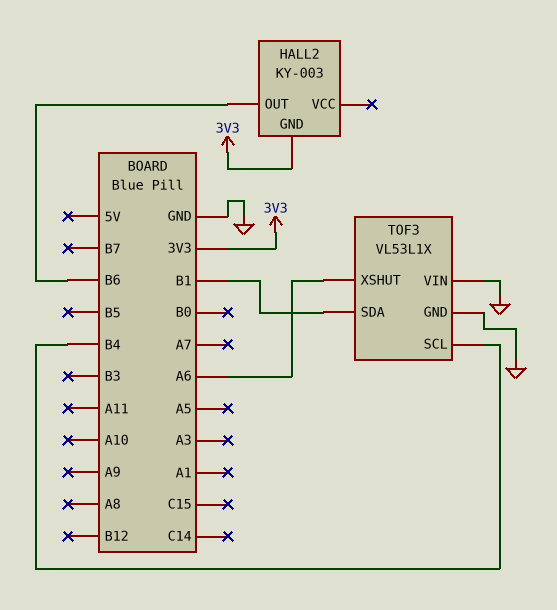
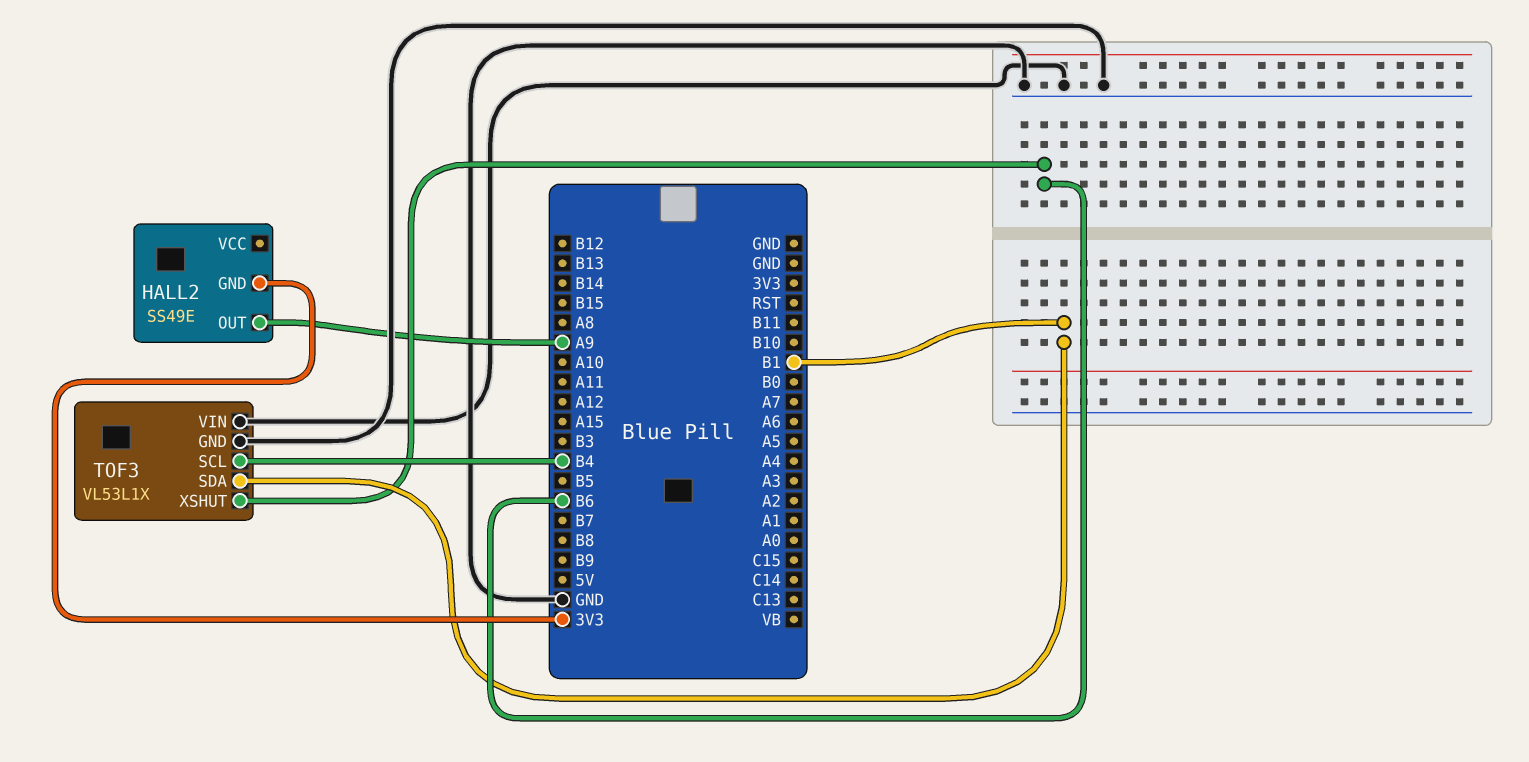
HALL2: KY-003 -> SS49E
HALL2 pin OUT: B6 -> A9
TOF3 pin XSHUT: A6 -> B6

